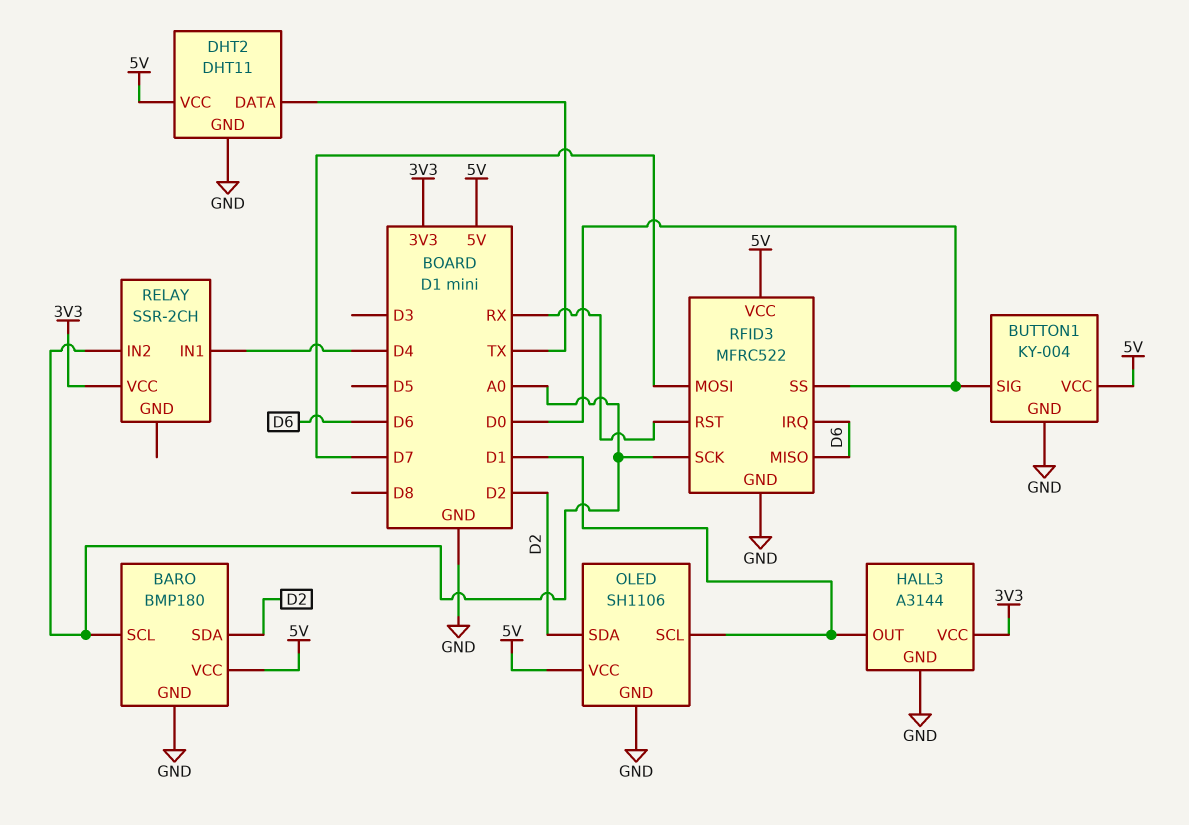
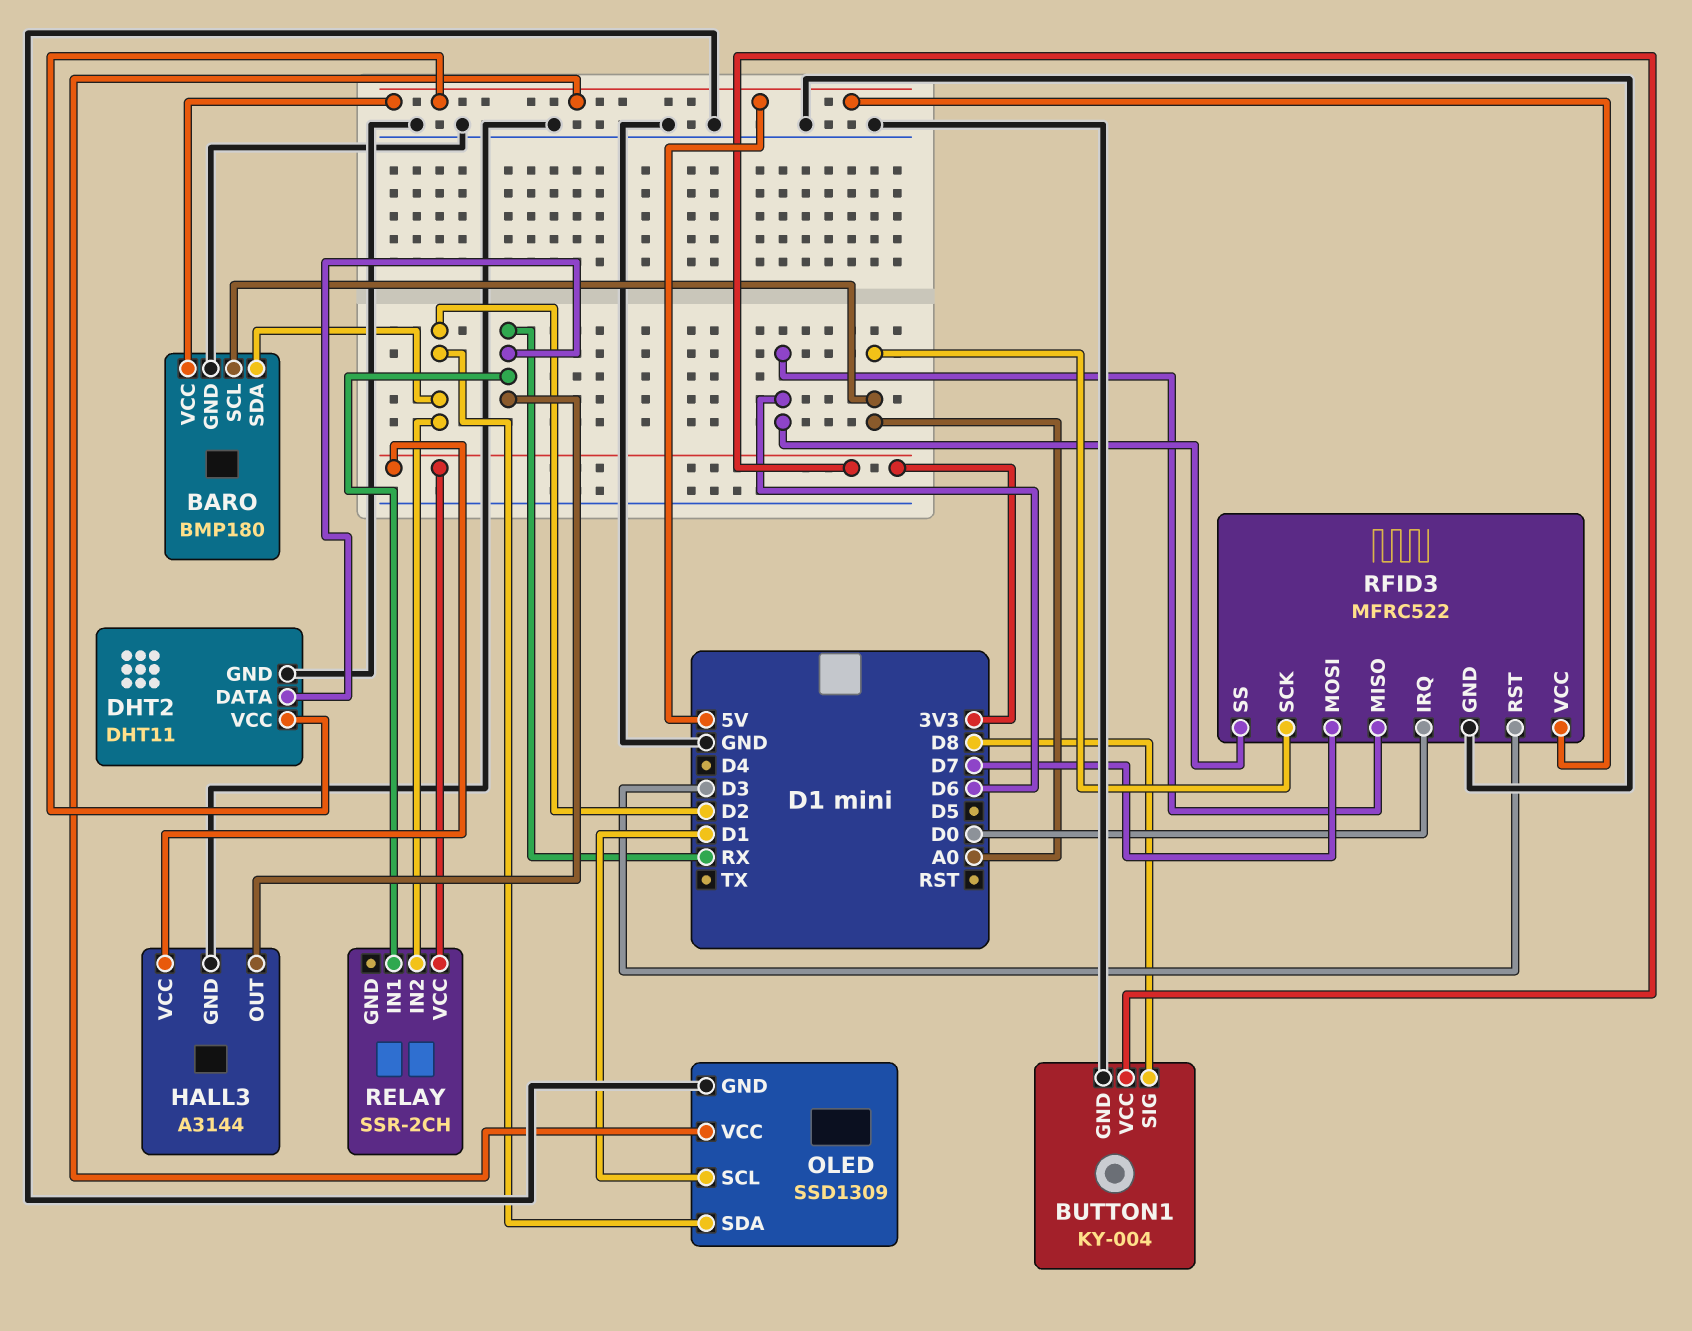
BUTTON1 pin SIG: D0 -> D8
BUTTON1 pin VCC: 5V -> 3V3
DHT2 pin DATA: TX -> RX
HALL3 pin OUT: D1 -> RX
OLED: SH1106 -> SSD1309
RELAY pin IN1: D4 -> RX
RELAY pin IN2: A0 -> D2
RFID3 pin IRQ: D6 -> D0
RFID3 pin RST: RX -> D3
RFID3 pin SS: D0 -> D6

